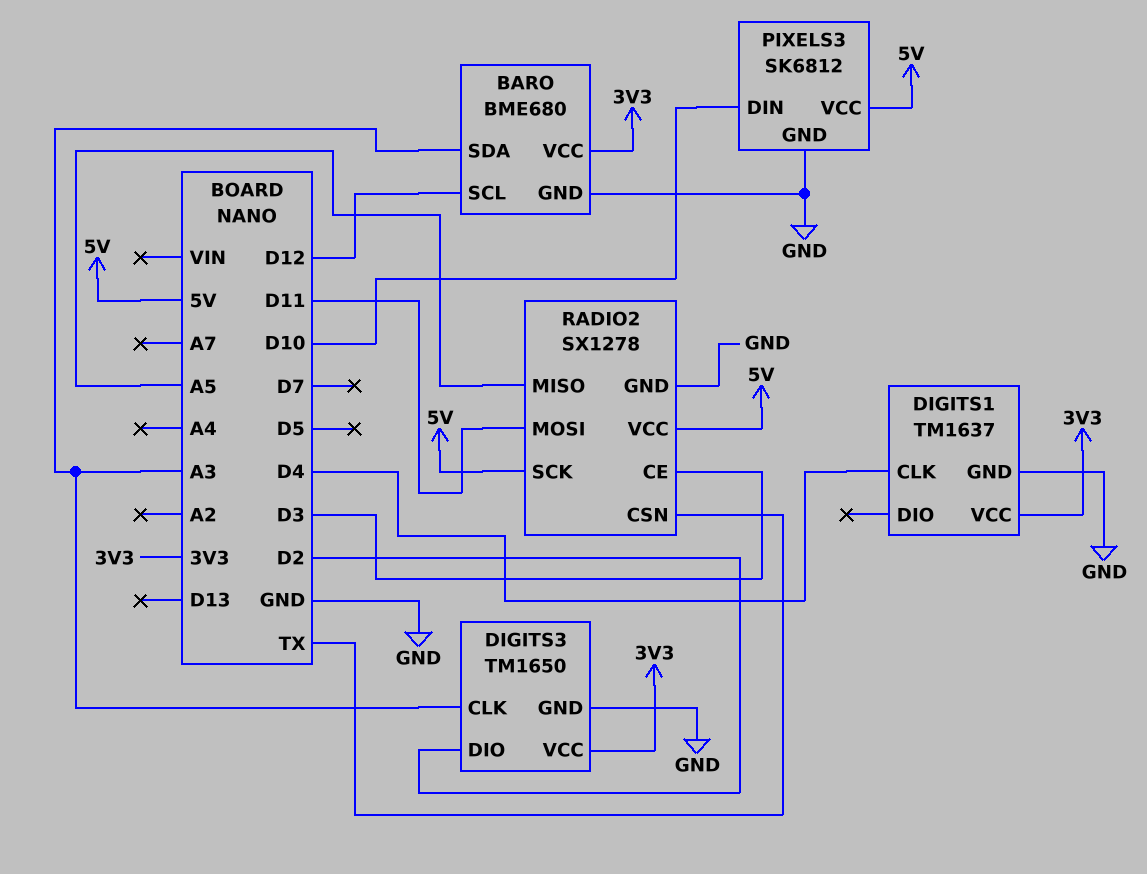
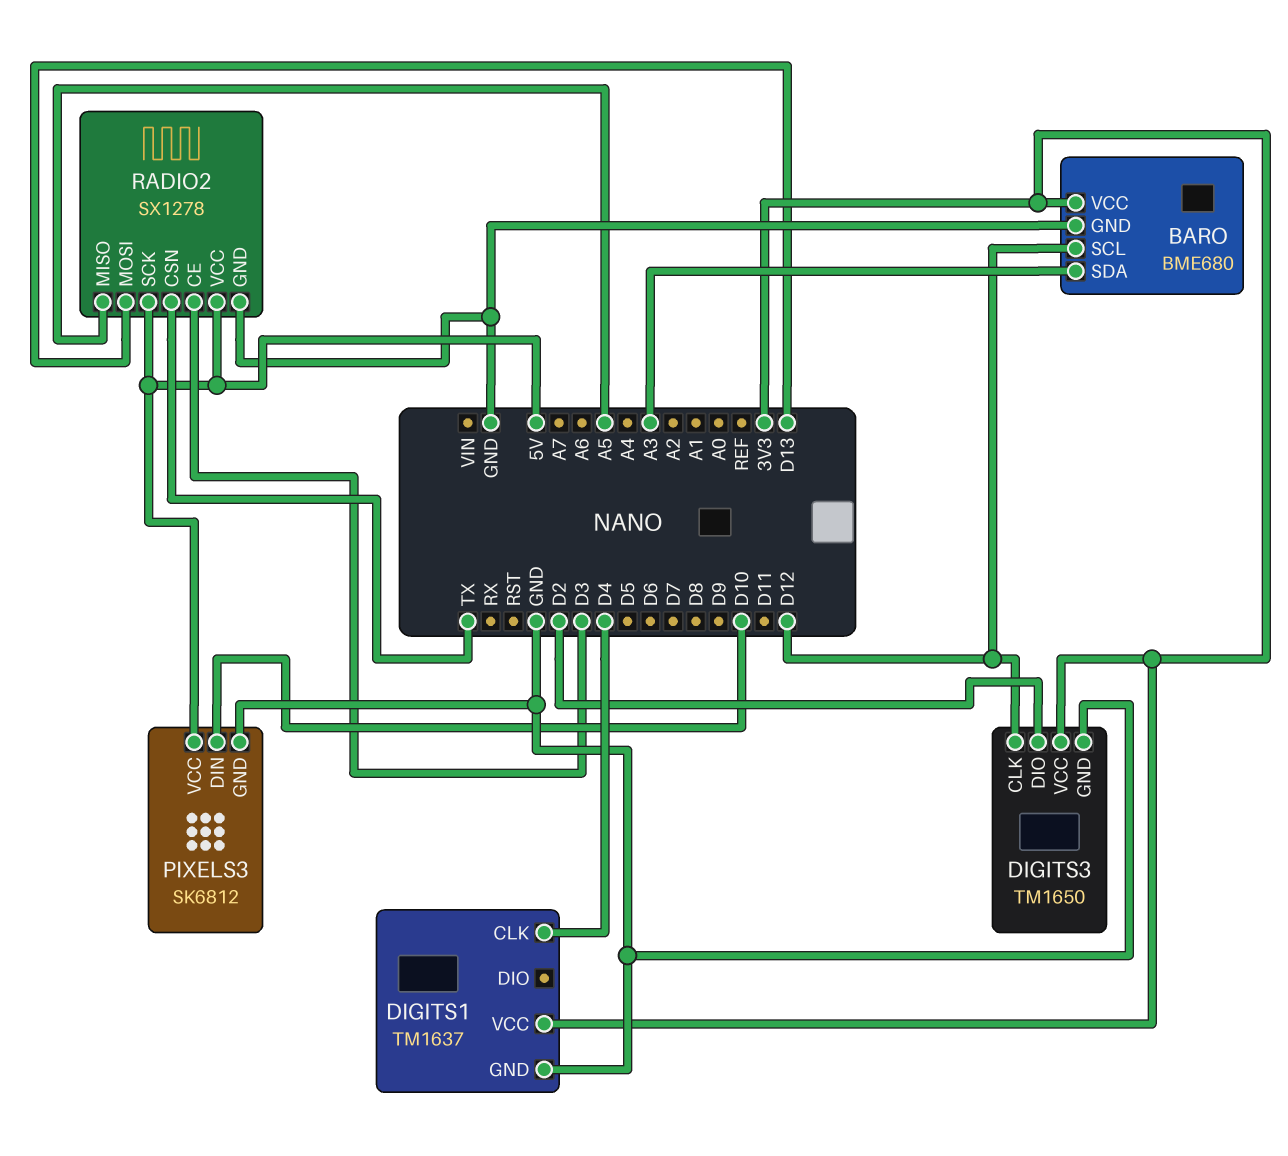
DIGITS3 pin CLK: A3 -> D12
RADIO2 pin MOSI: D11 -> D13

